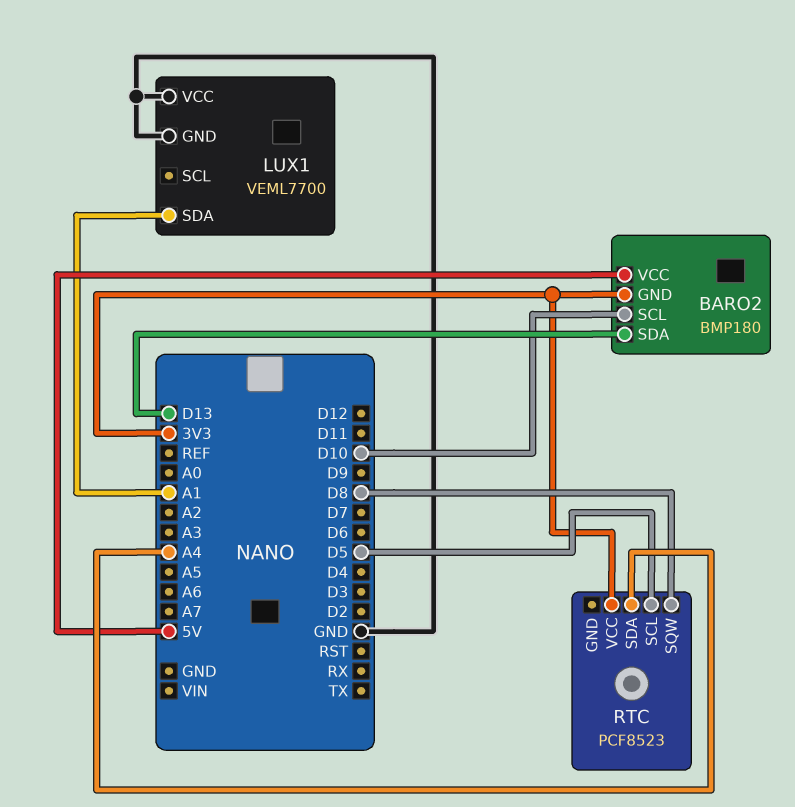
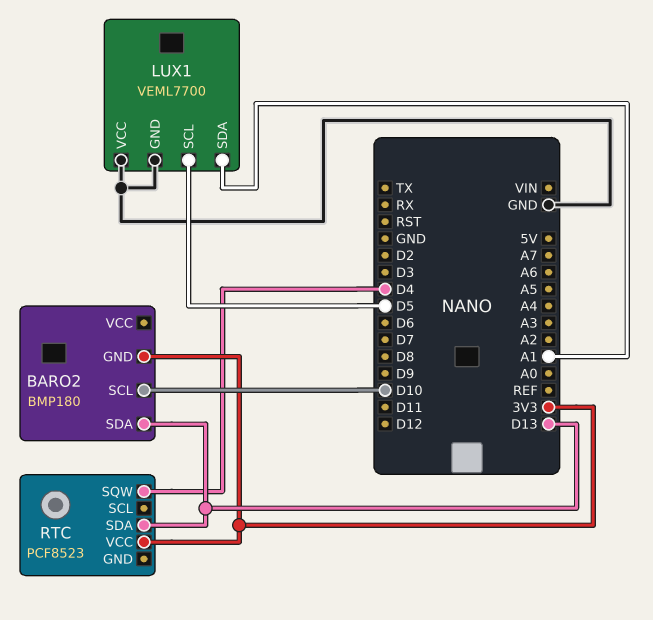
BARO2 pin VCC: 5V -> none
LUX1 pin SCL: none -> D5
RTC pin SCL: D5 -> none
RTC pin SDA: A4 -> D13
RTC pin SQW: D8 -> D4

